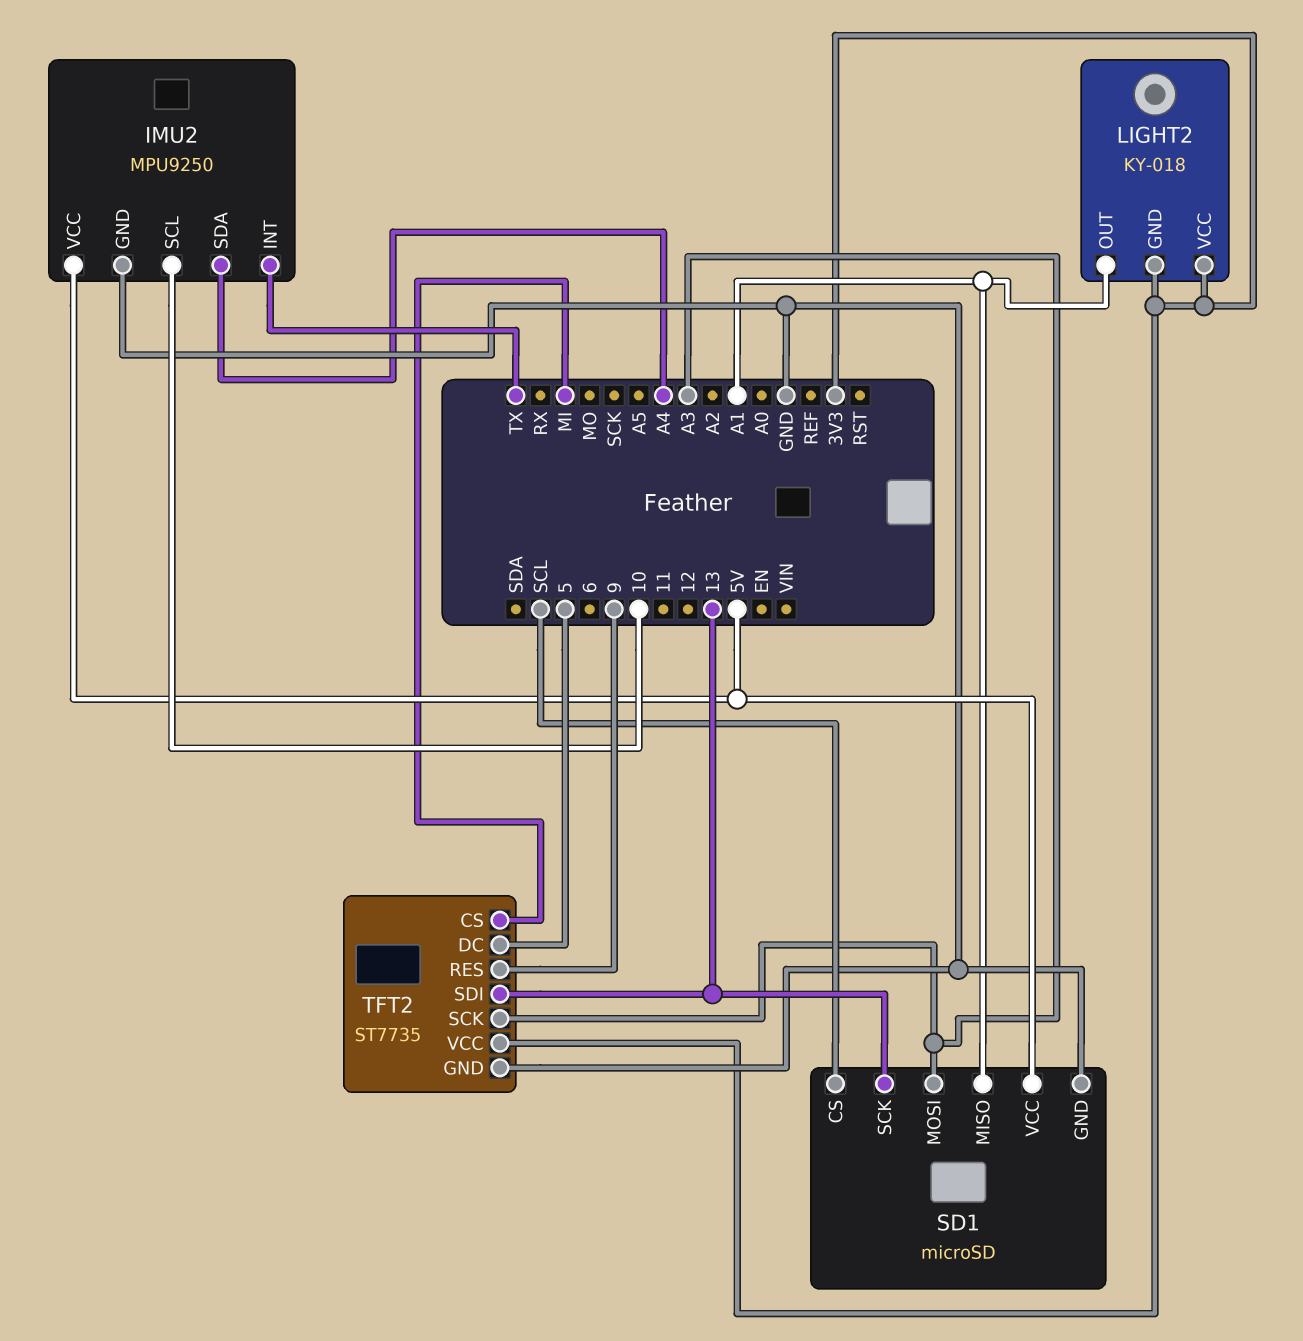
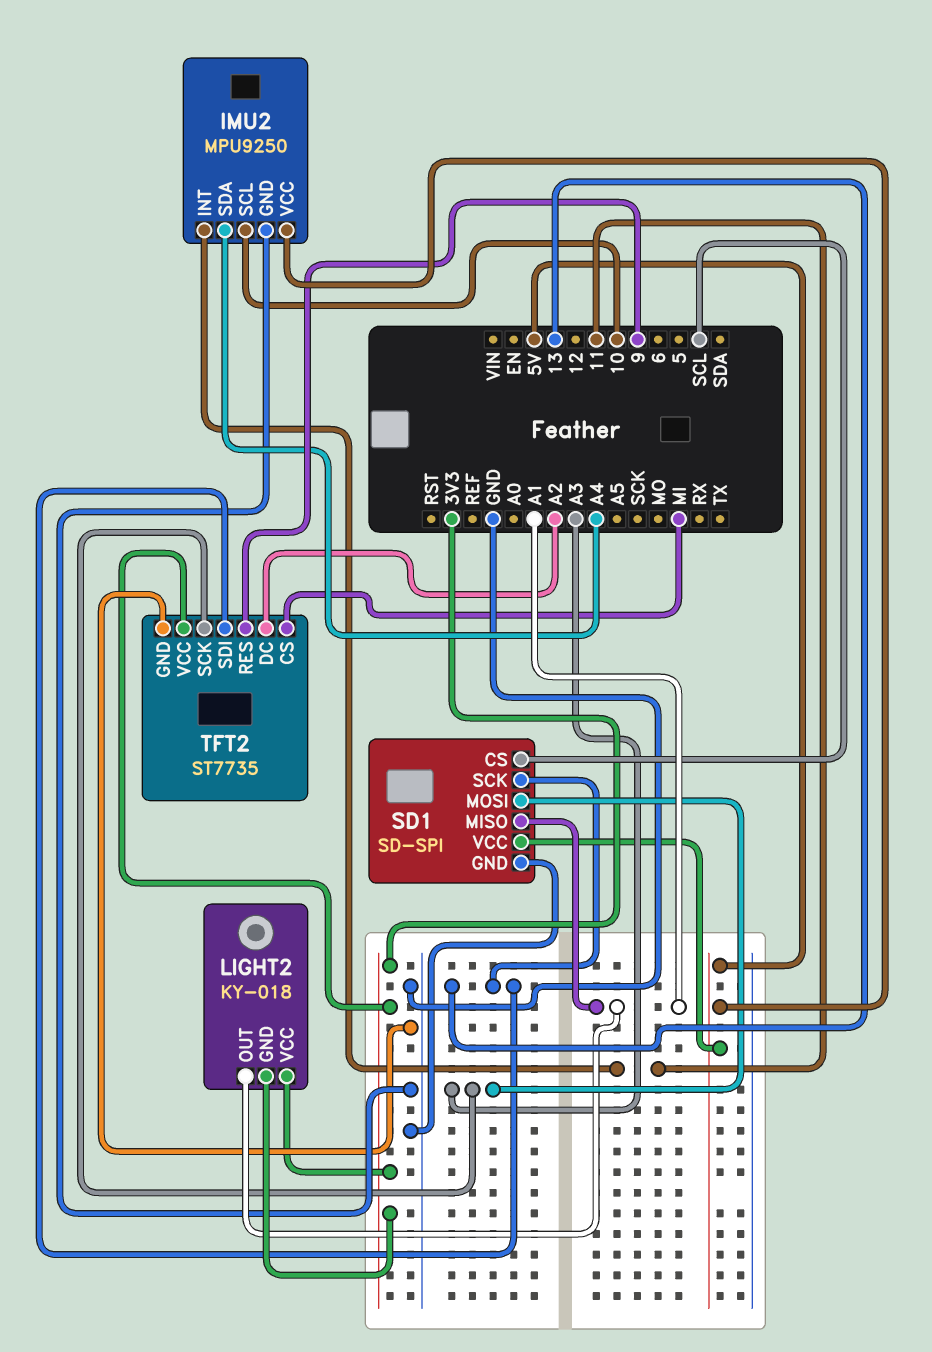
IMU2 pin INT: TX -> 11
SD1: microSD -> SD-SPI
TFT2 pin DC: 5 -> A2

